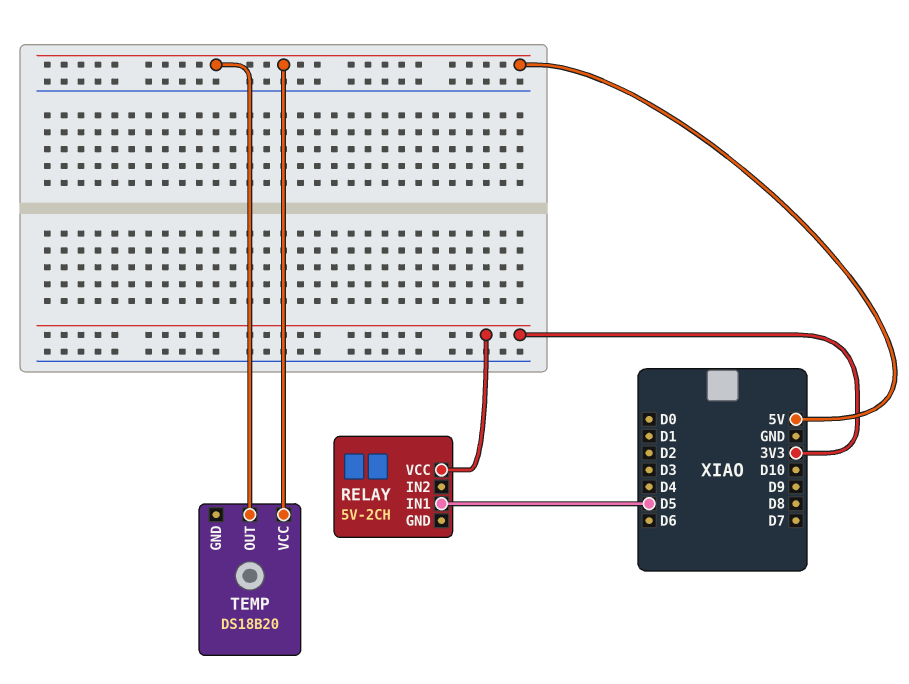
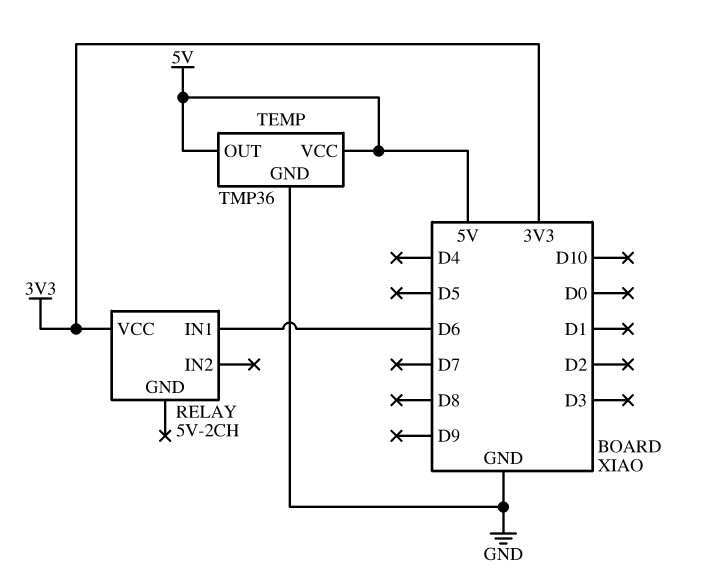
RELAY pin IN1: D5 -> D6
TEMP: DS18B20 -> TMP36
TEMP pin GND: none -> GND

